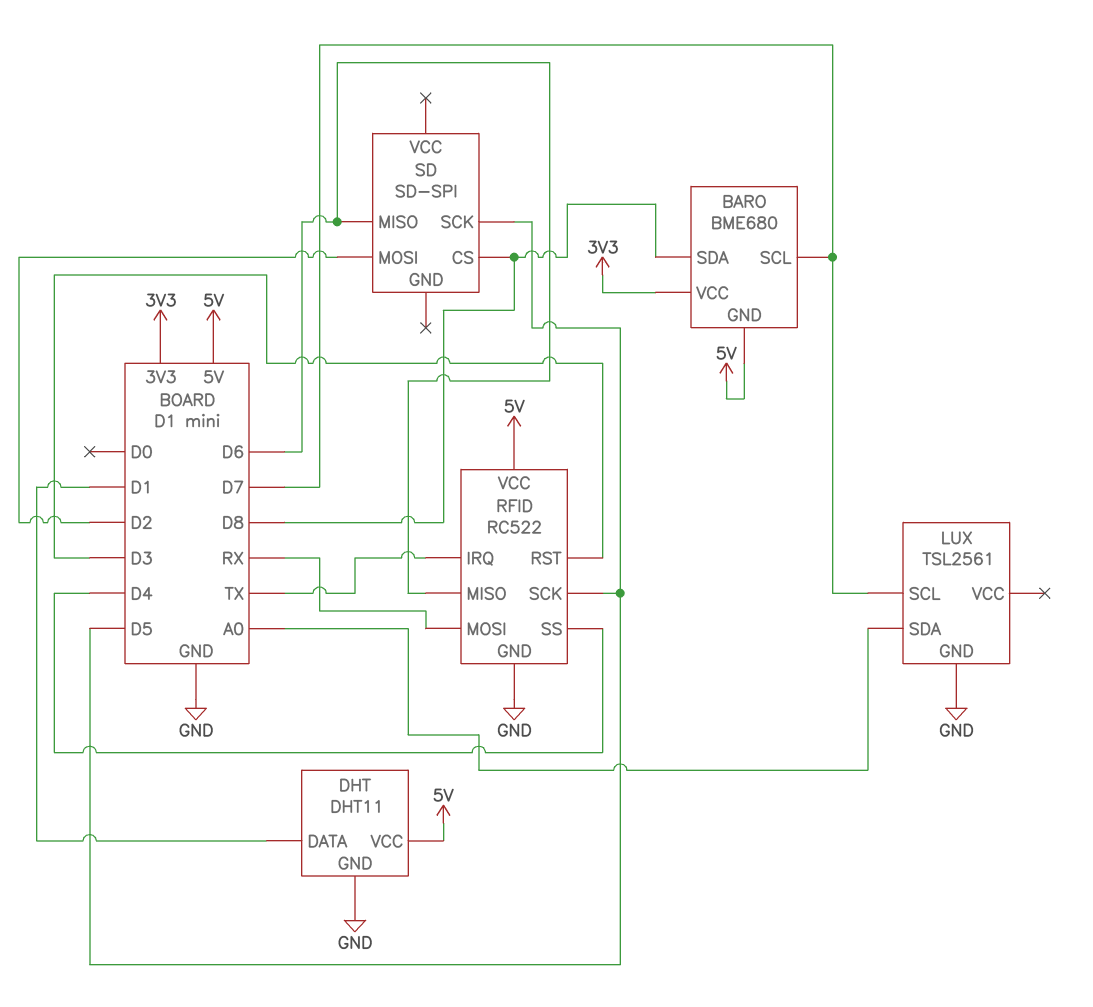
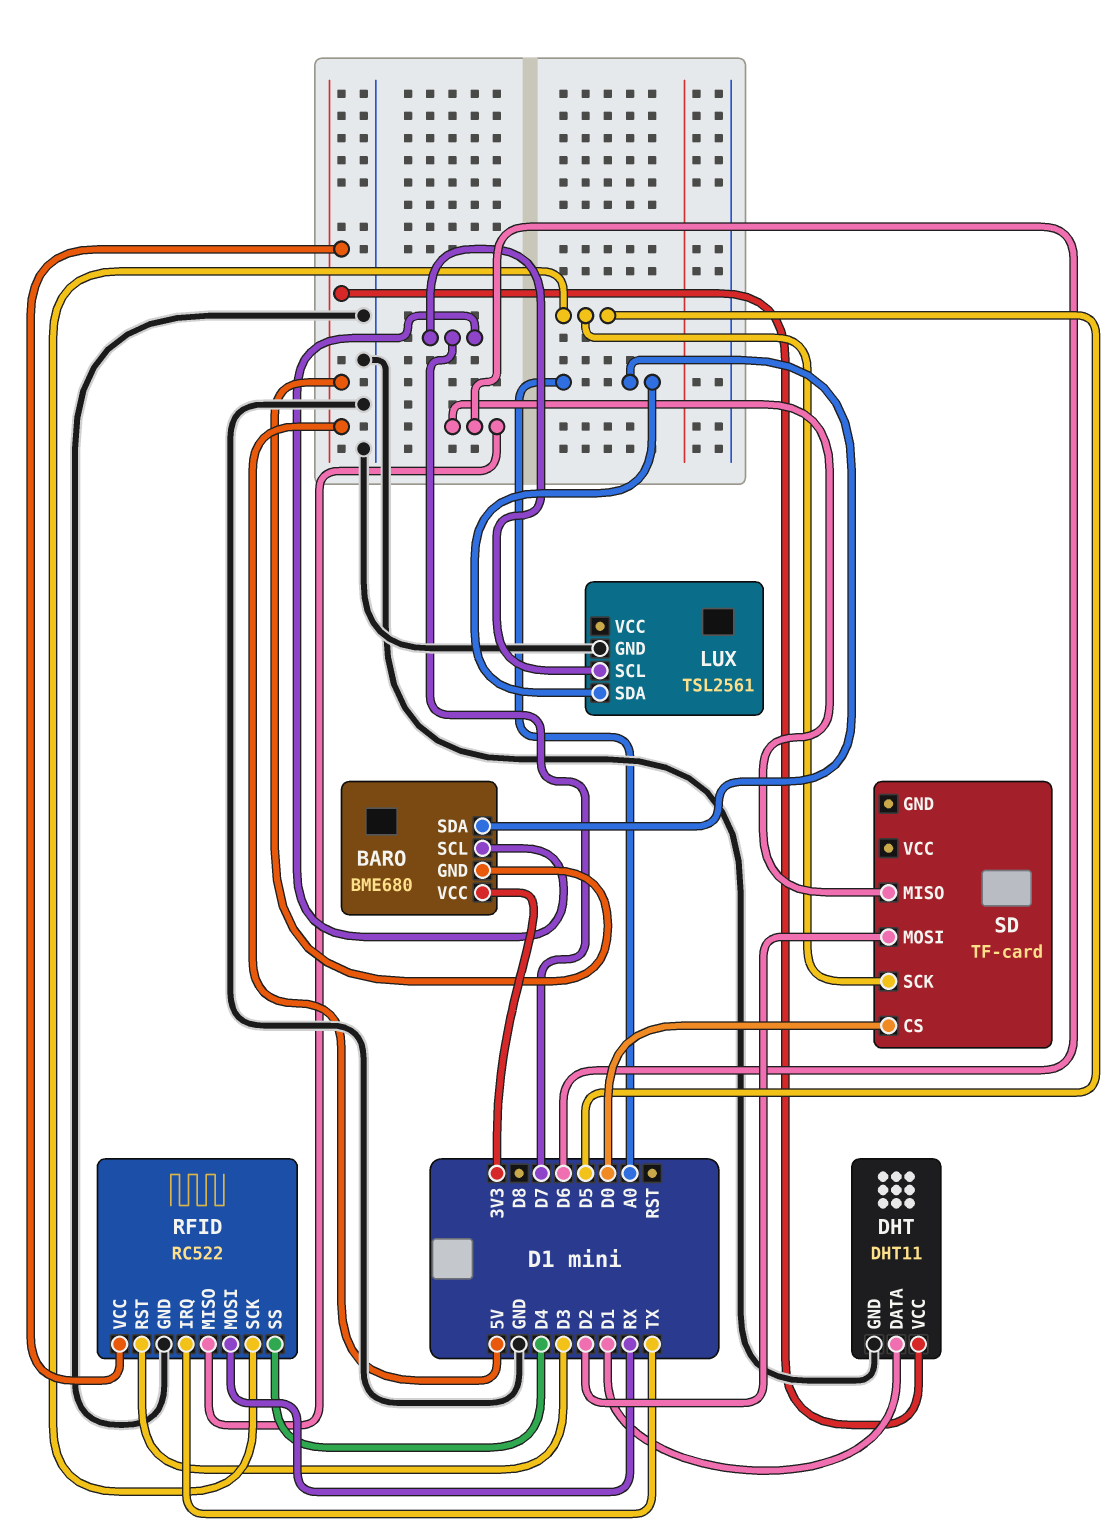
BARO pin SDA: D8 -> A0
SD: SD-SPI -> TF-card
SD pin CS: D8 -> D0

